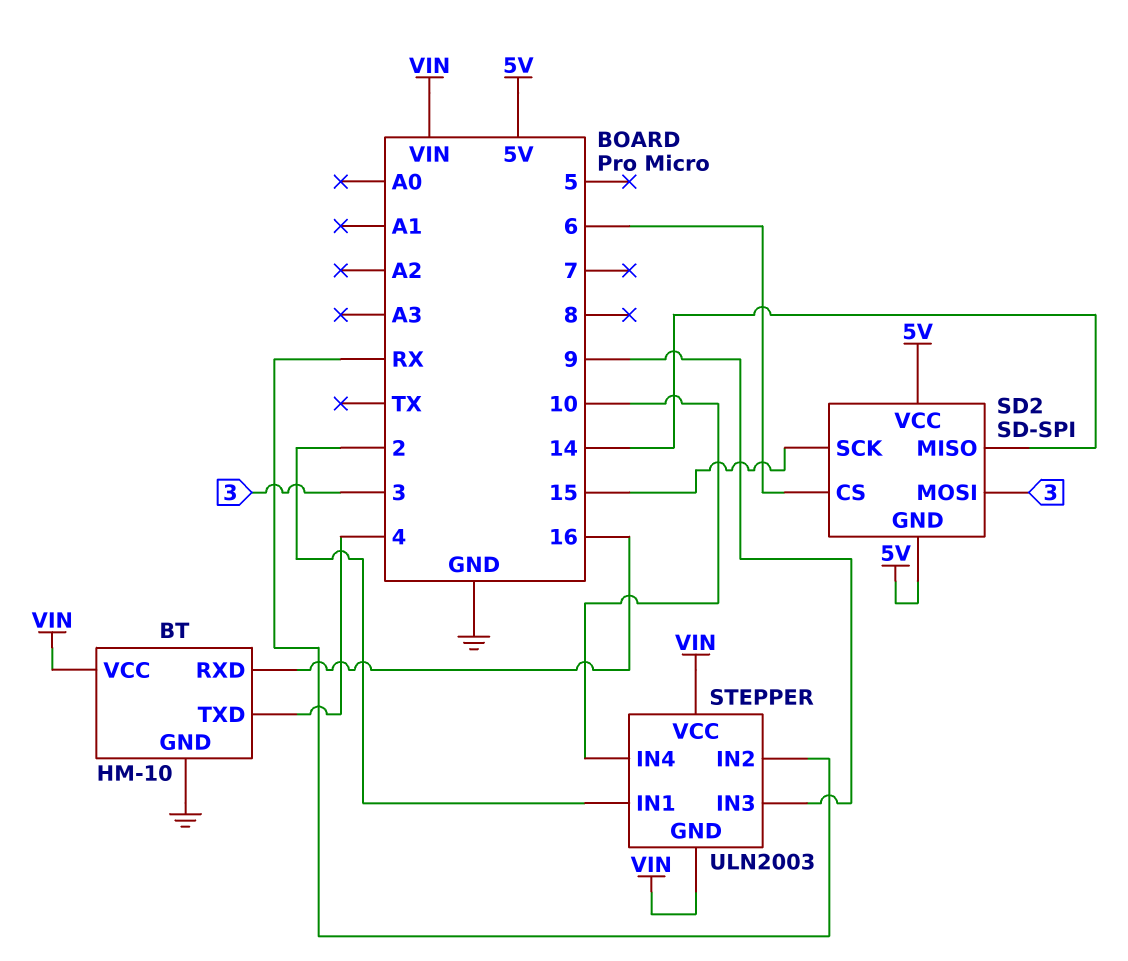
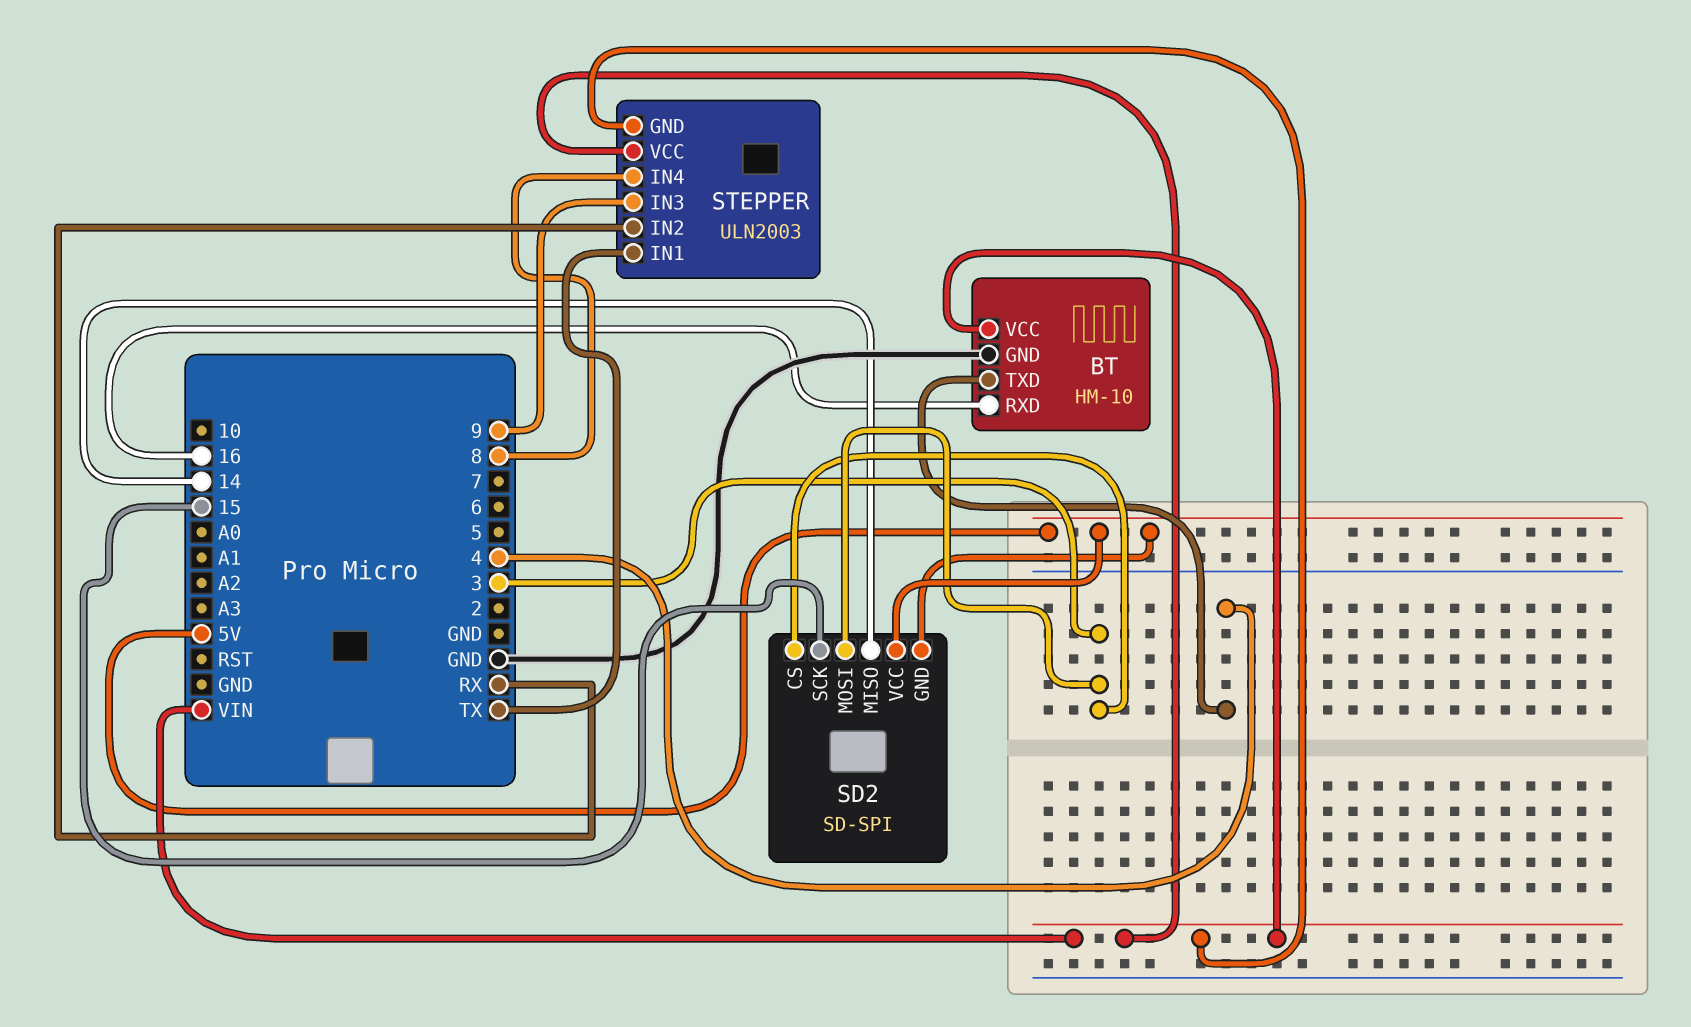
SD2 pin CS: 6 -> 3
STEPPER pin IN1: 2 -> TX
STEPPER pin IN4: 10 -> 8

